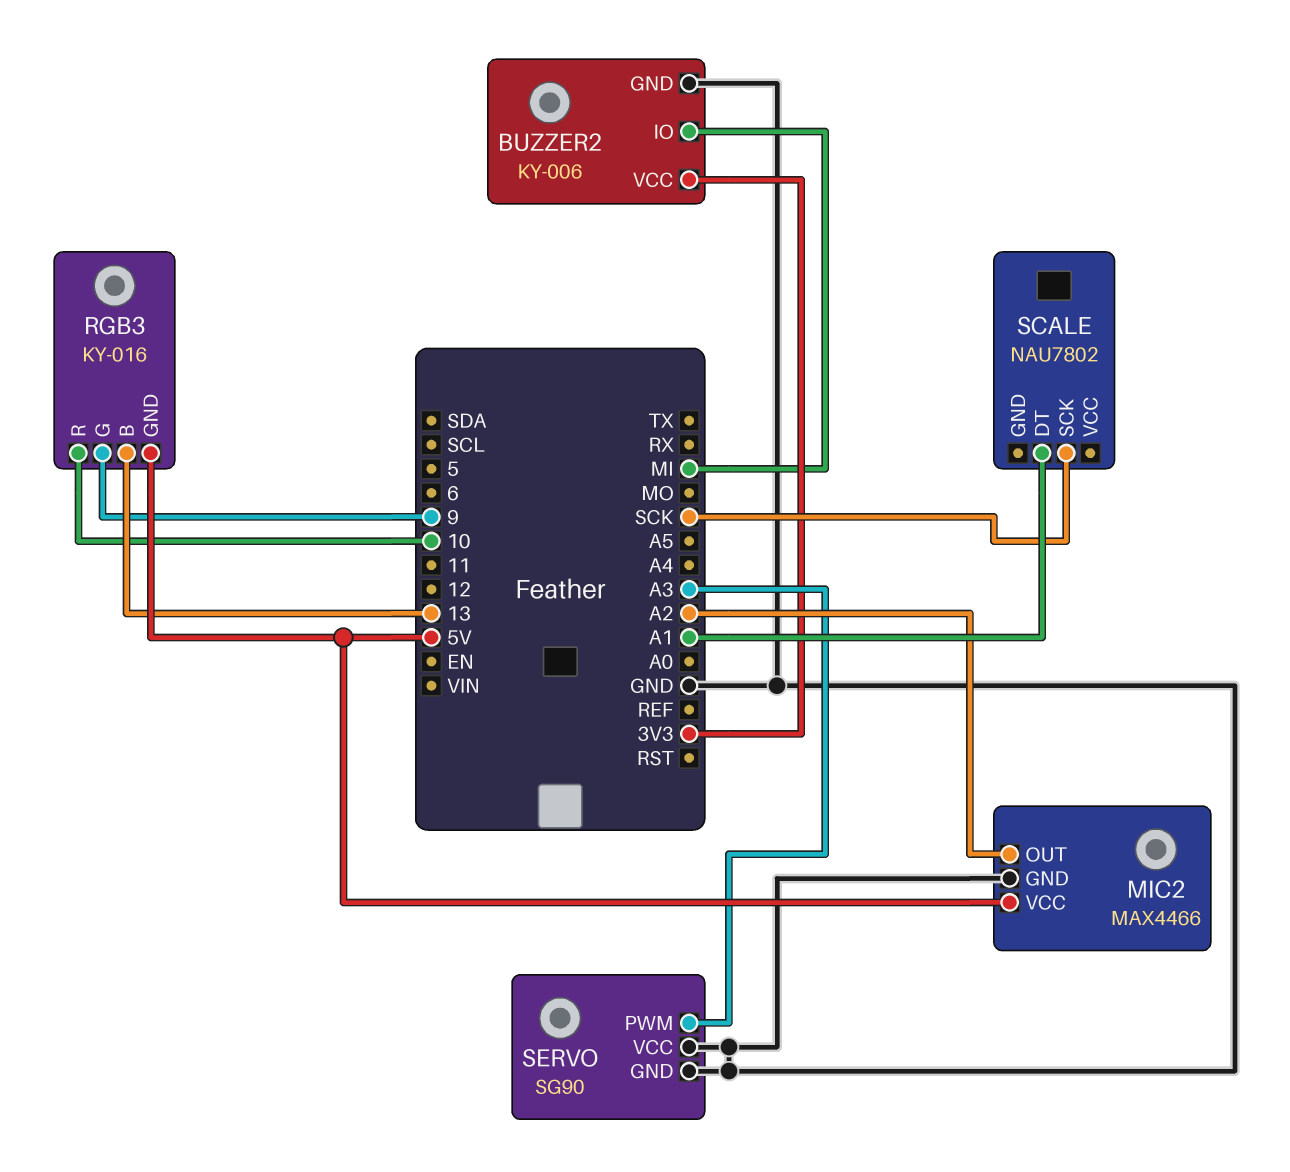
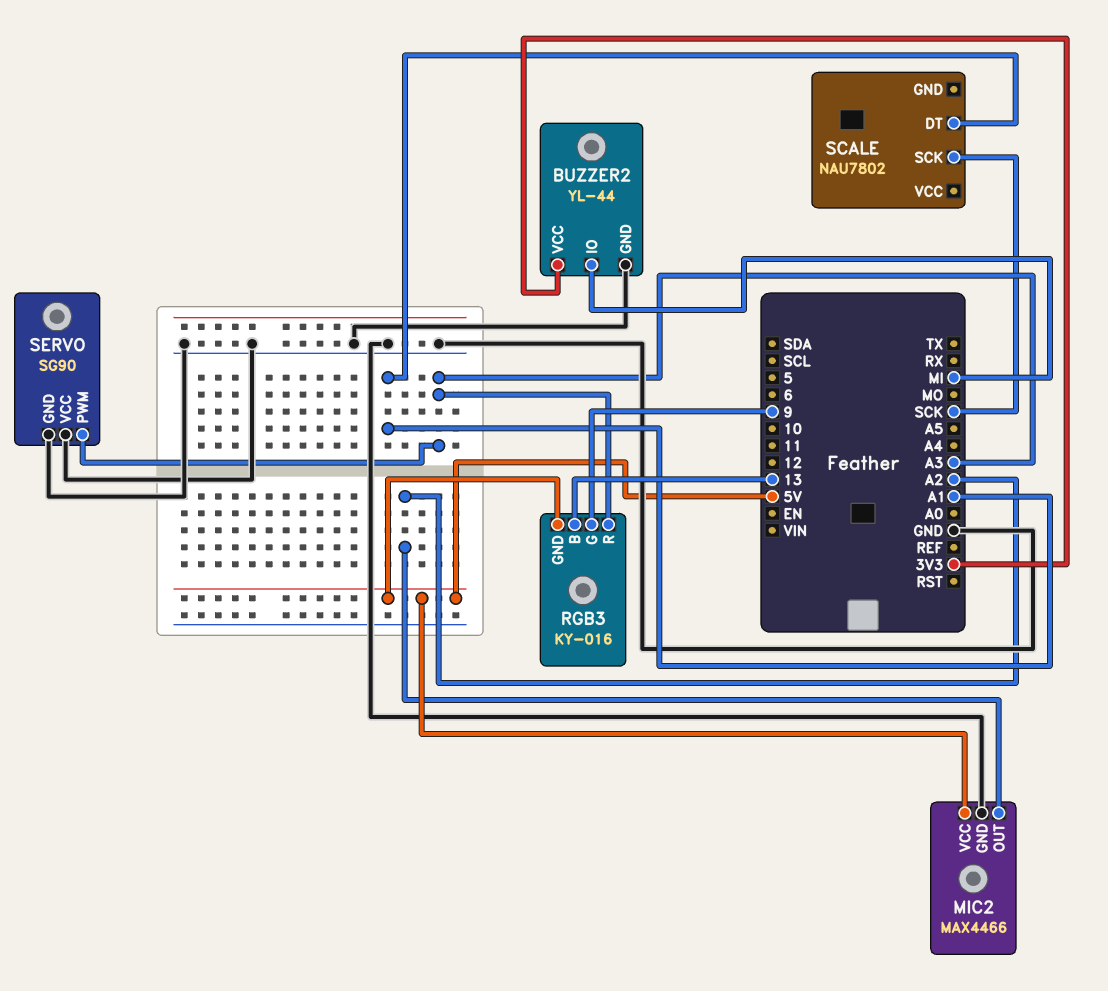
BUZZER2: KY-006 -> YL-44
RGB3 pin R: 10 -> A3

